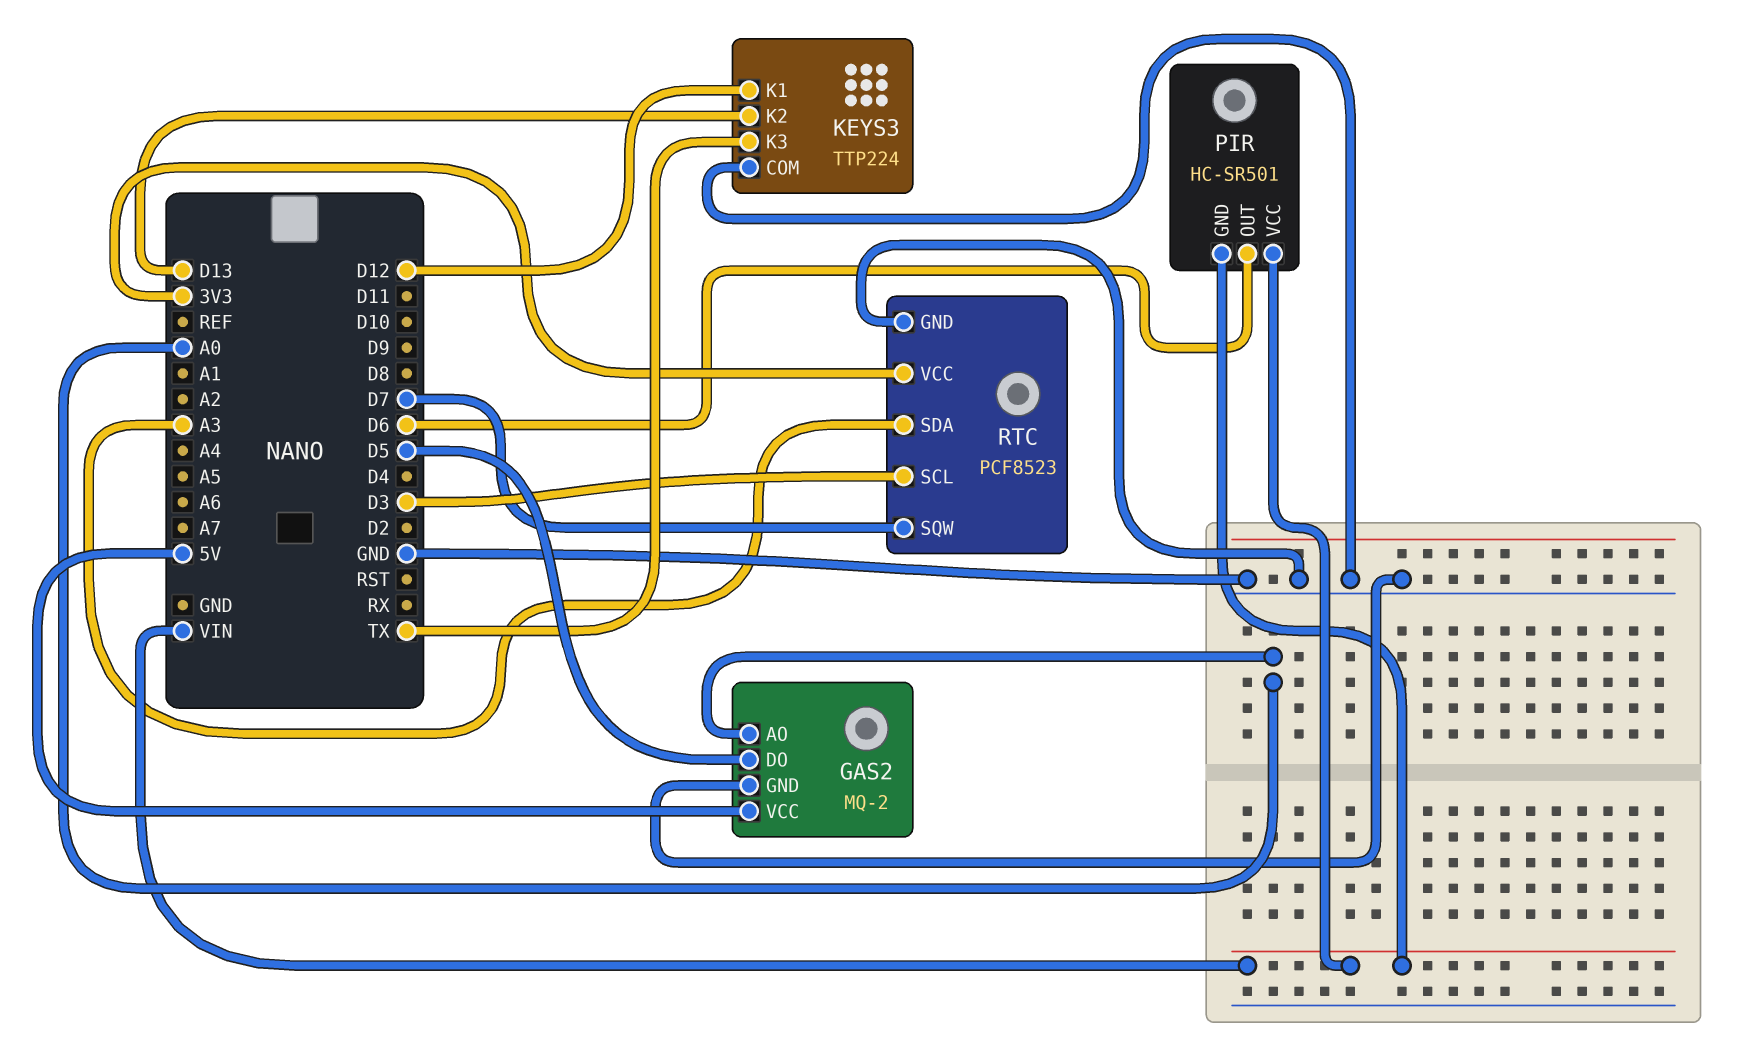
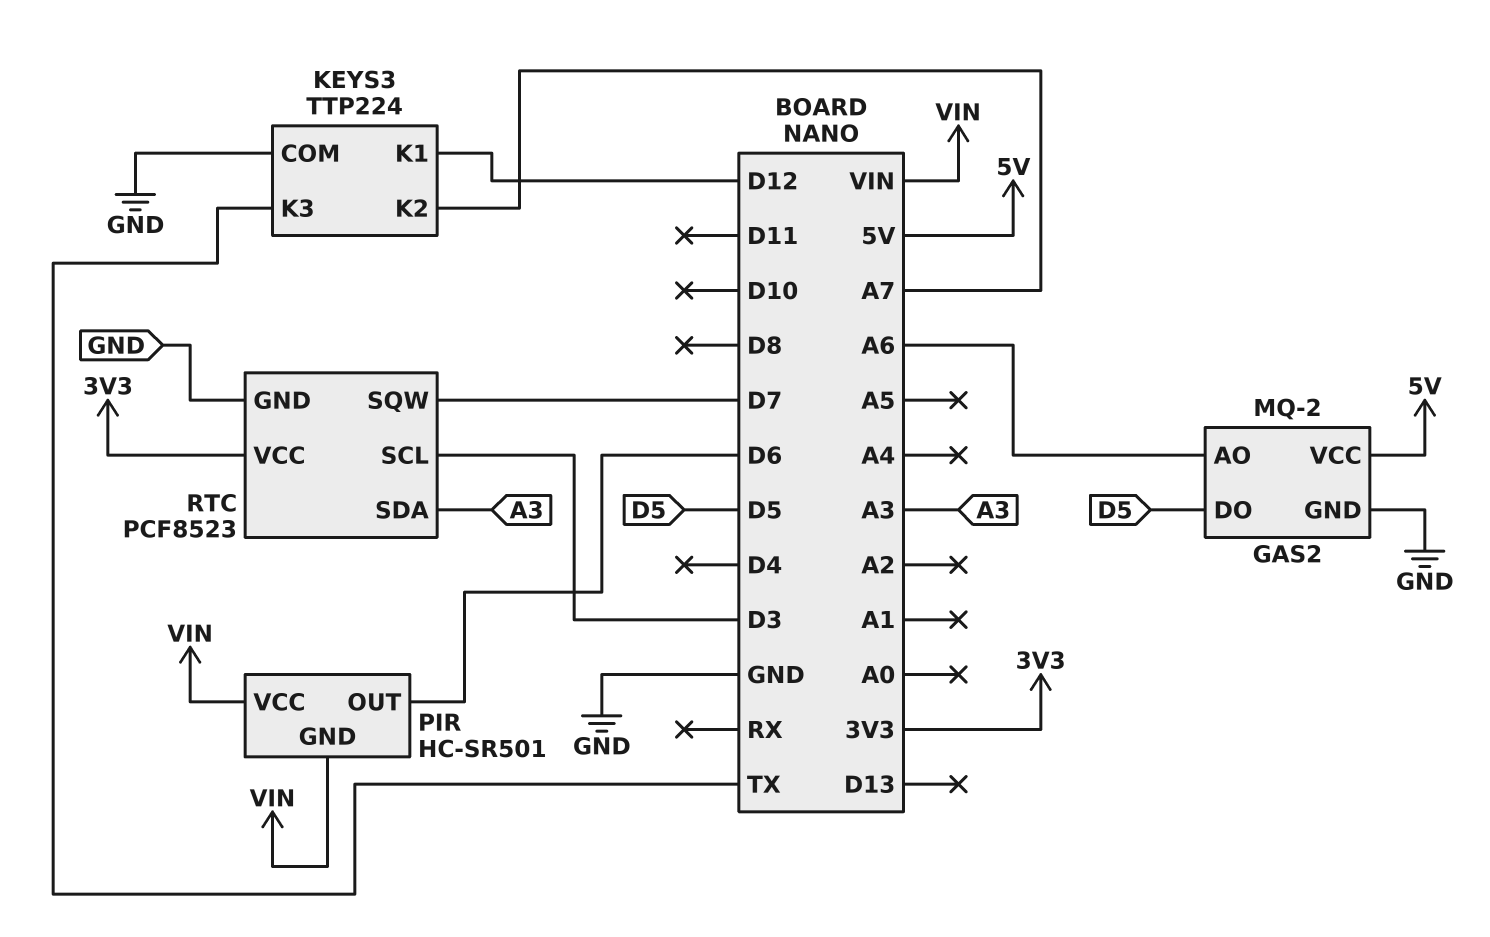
GAS2 pin AO: A0 -> A6
KEYS3 pin K2: D13 -> A7

